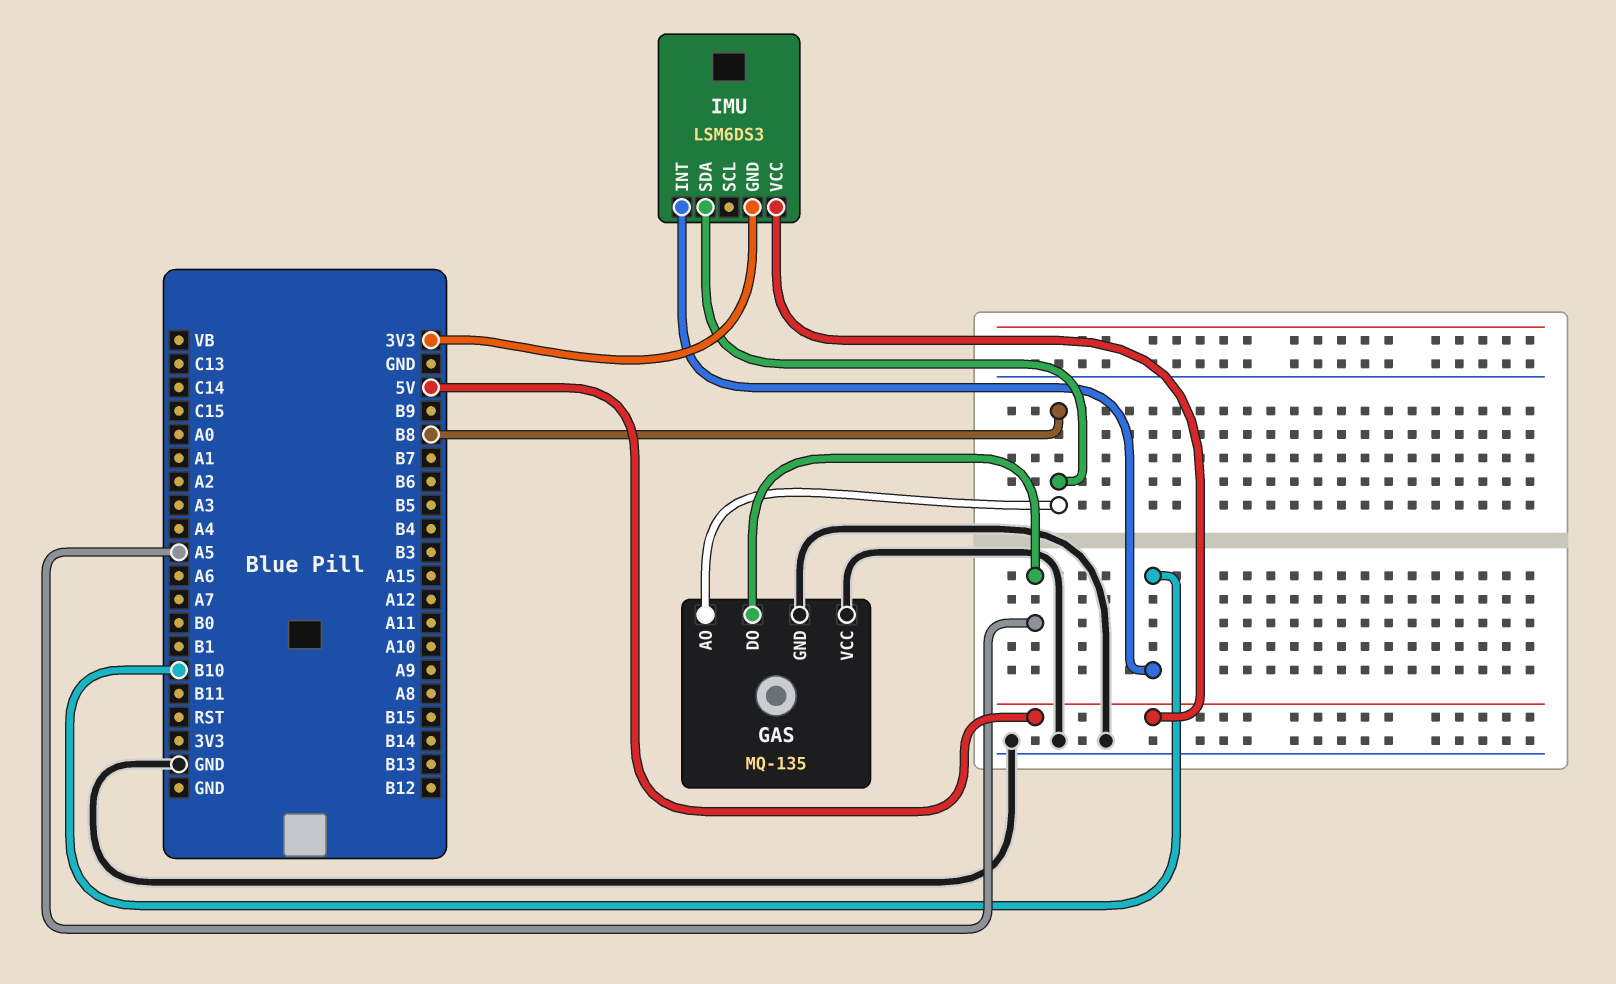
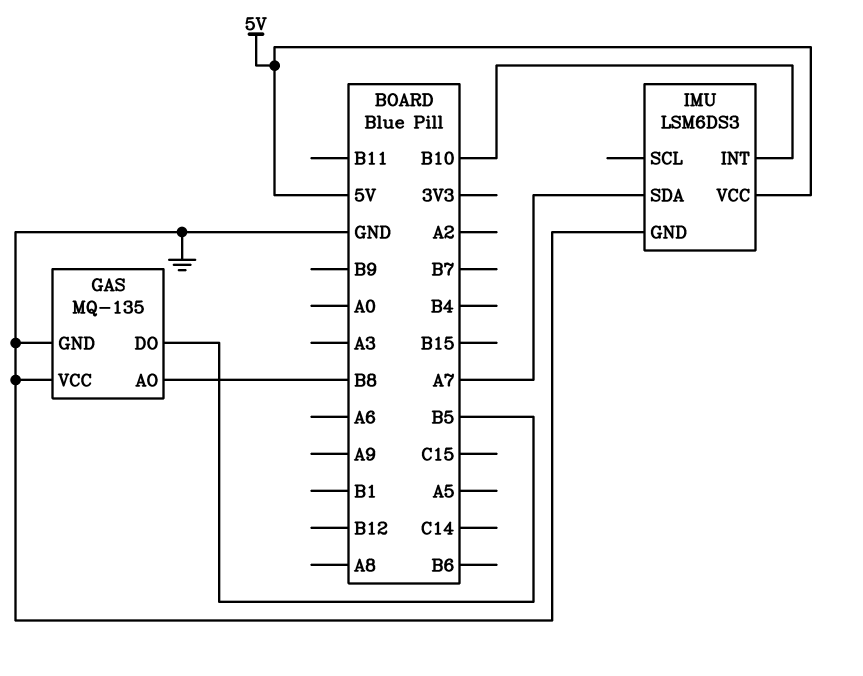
GAS pin DO: A5 -> B5
IMU pin GND: 3V3 -> GND
IMU pin SDA: B8 -> A7

